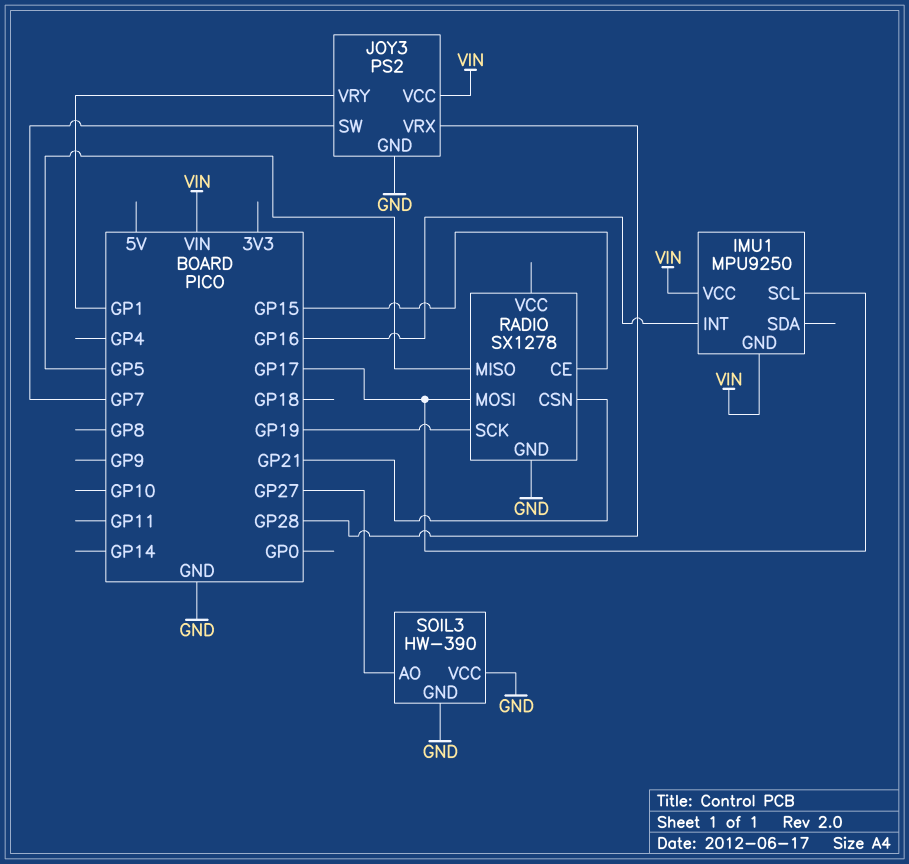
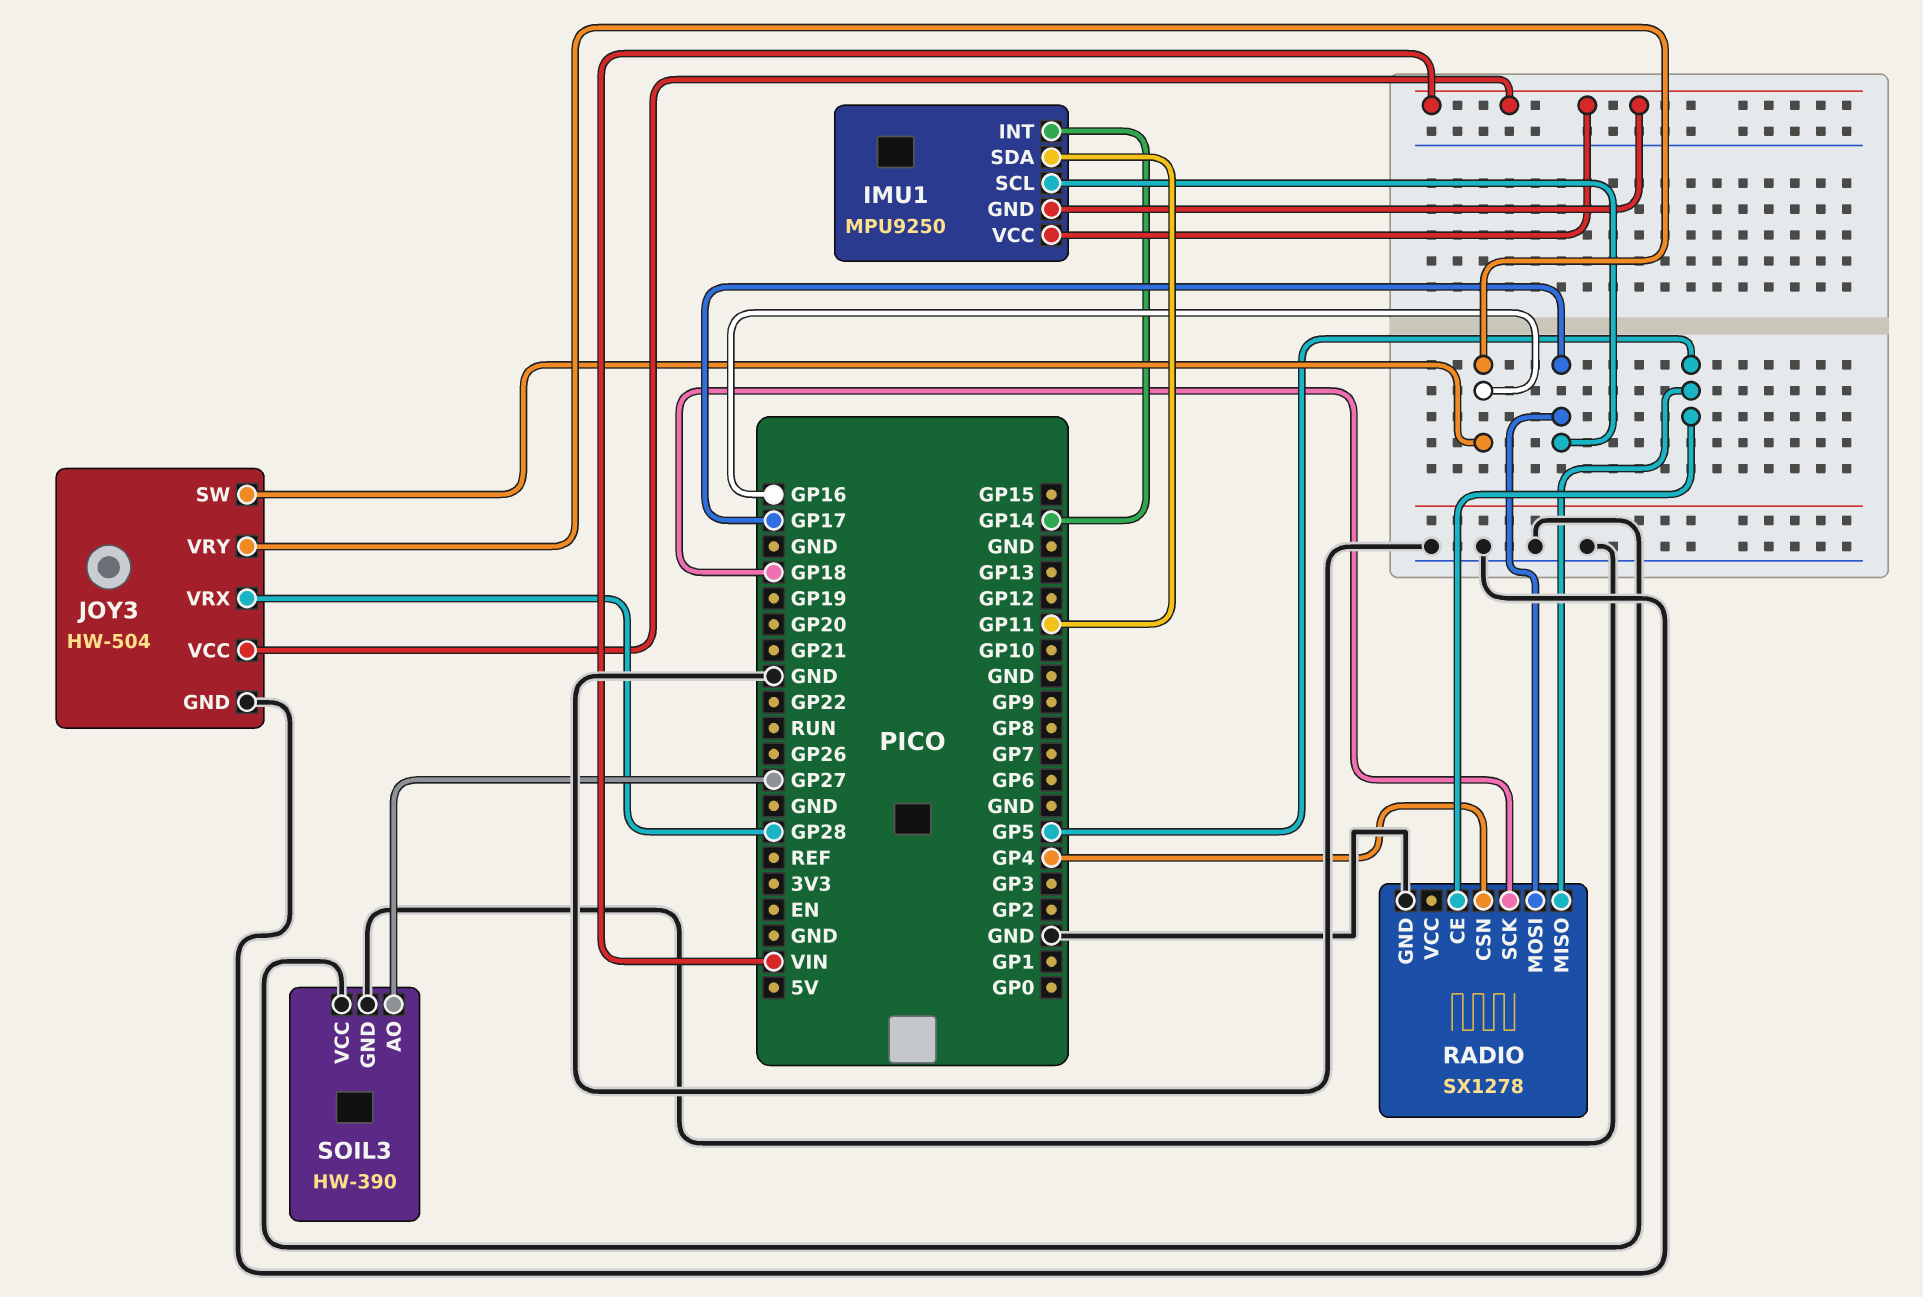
IMU1 pin INT: GP16 -> GP14
IMU1 pin SDA: none -> GP11
JOY3: PS2 -> HW-504
JOY3 pin SW: GP7 -> GP16
JOY3 pin VRY: GP1 -> GP16
RADIO pin CE: GP15 -> GP5
RADIO pin CSN: GP21 -> GP4
RADIO pin SCK: GP19 -> GP18

